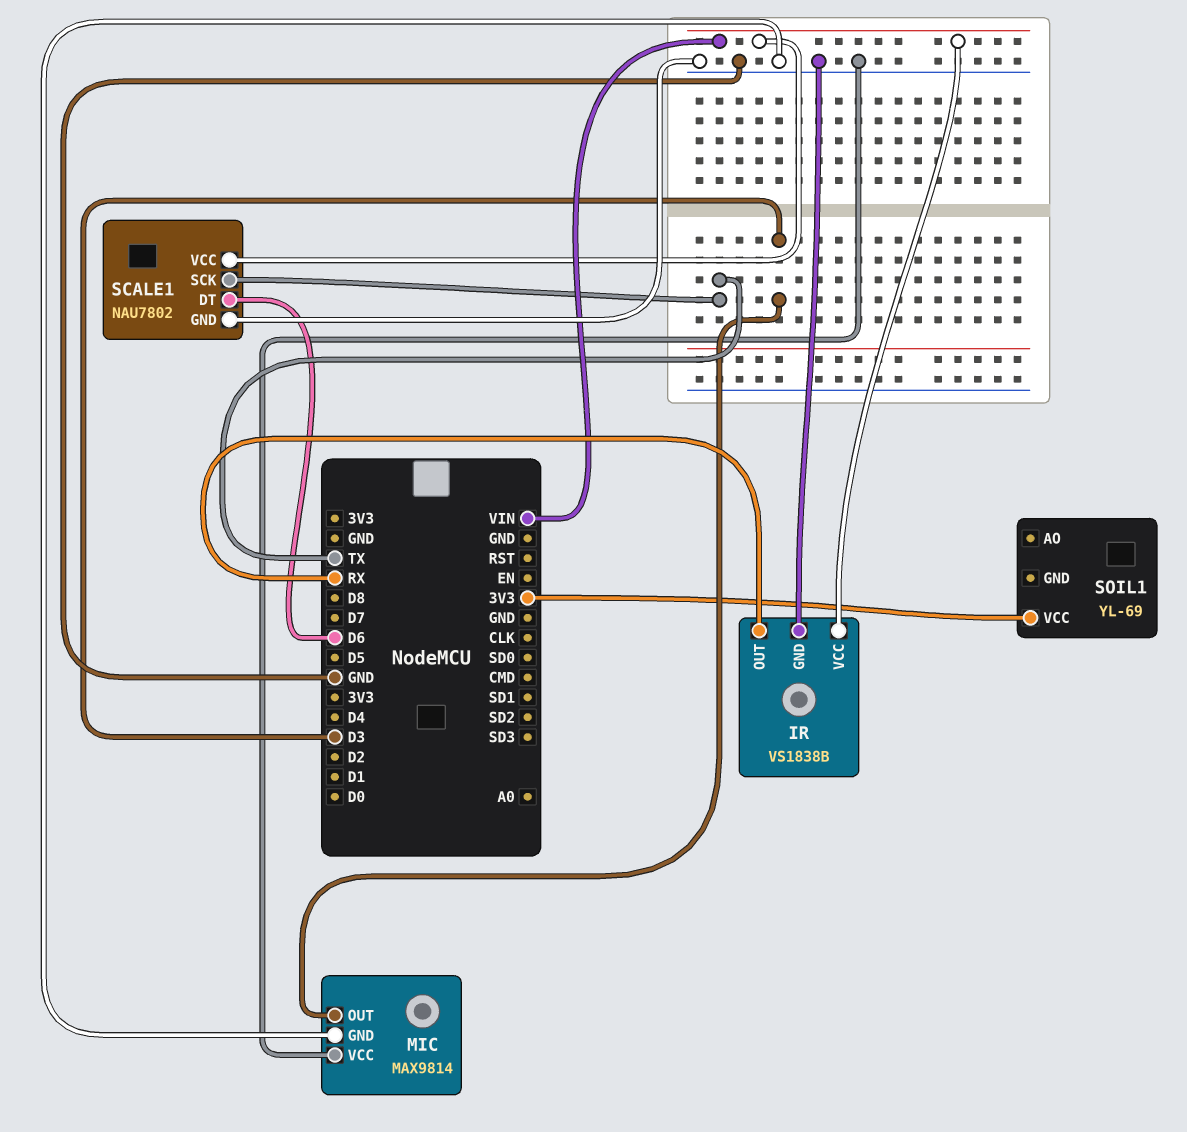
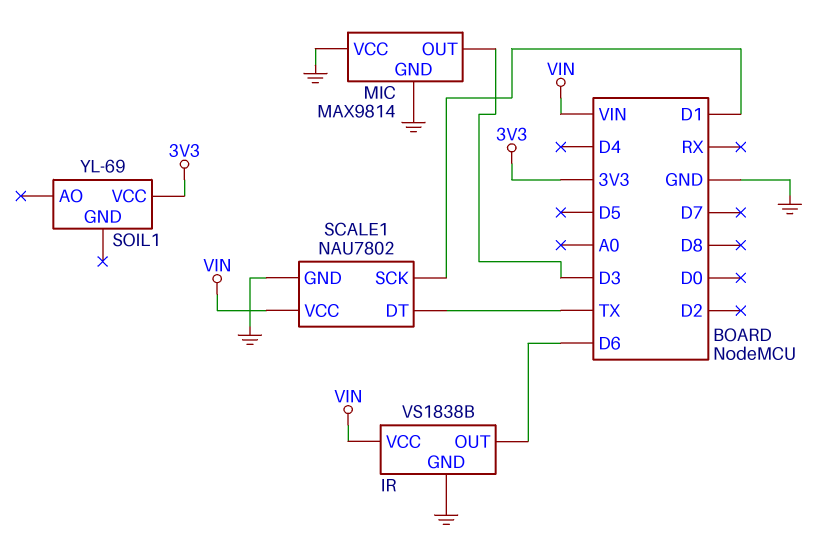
IR pin OUT: RX -> D6
SCALE1 pin DT: D6 -> TX
SCALE1 pin SCK: TX -> D1

